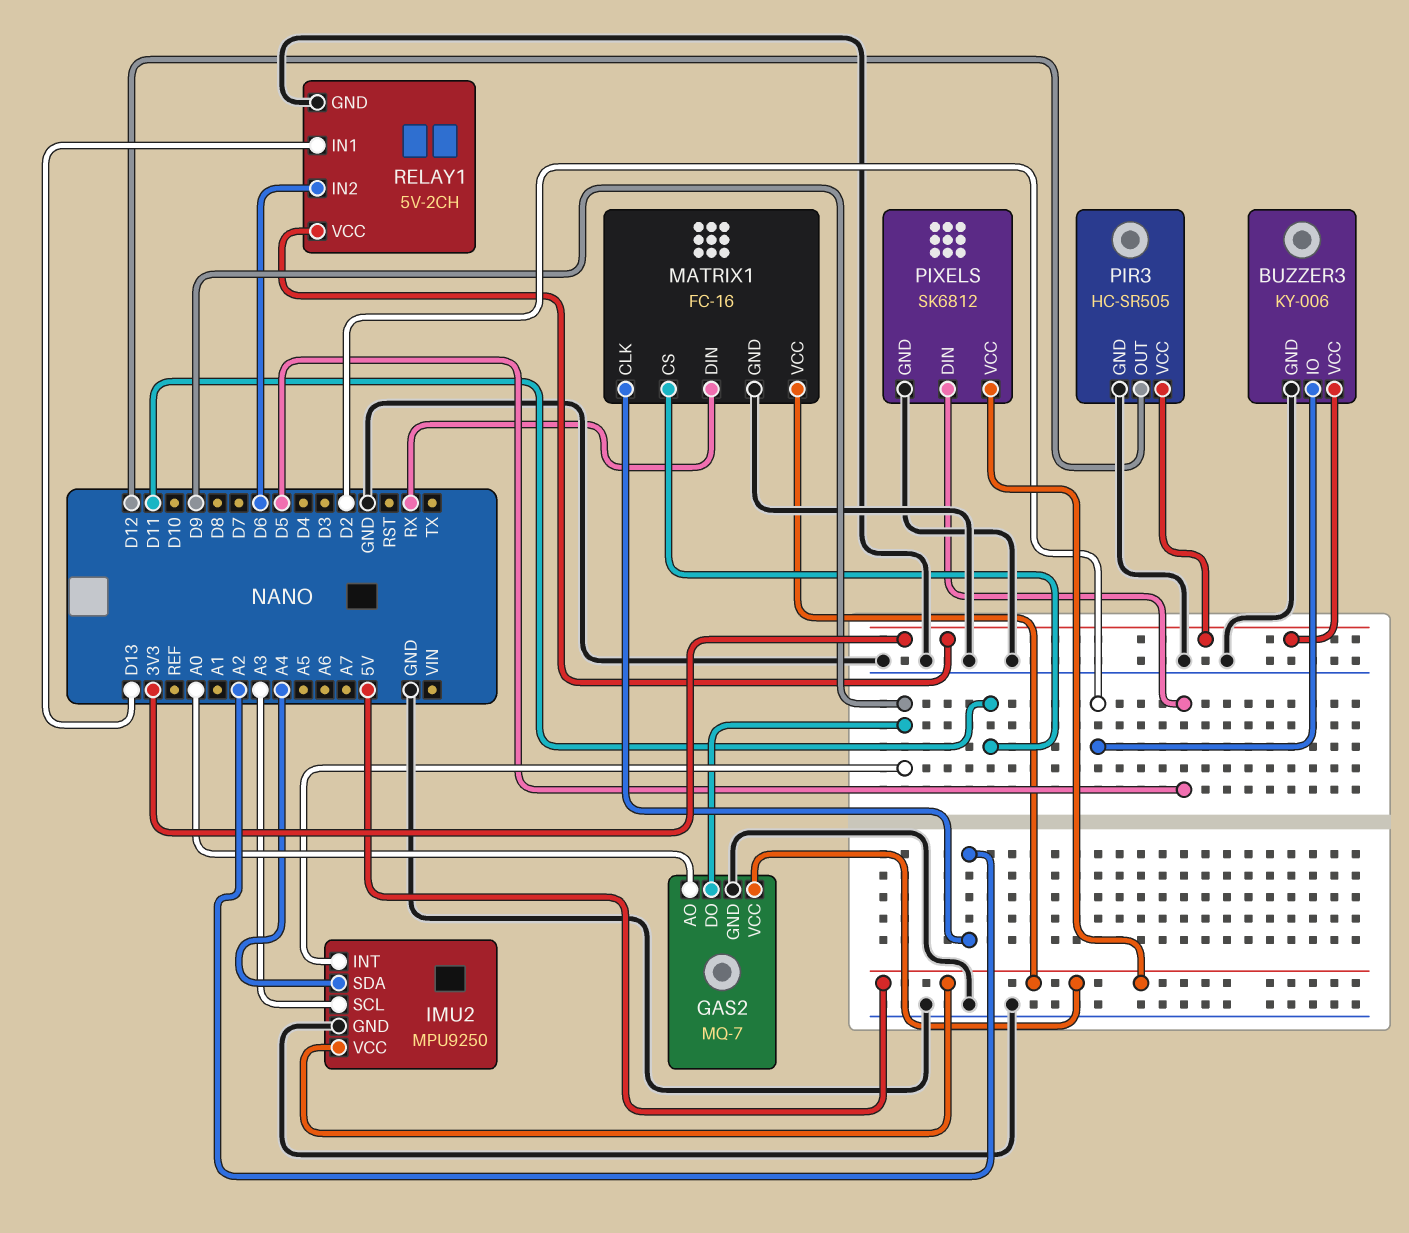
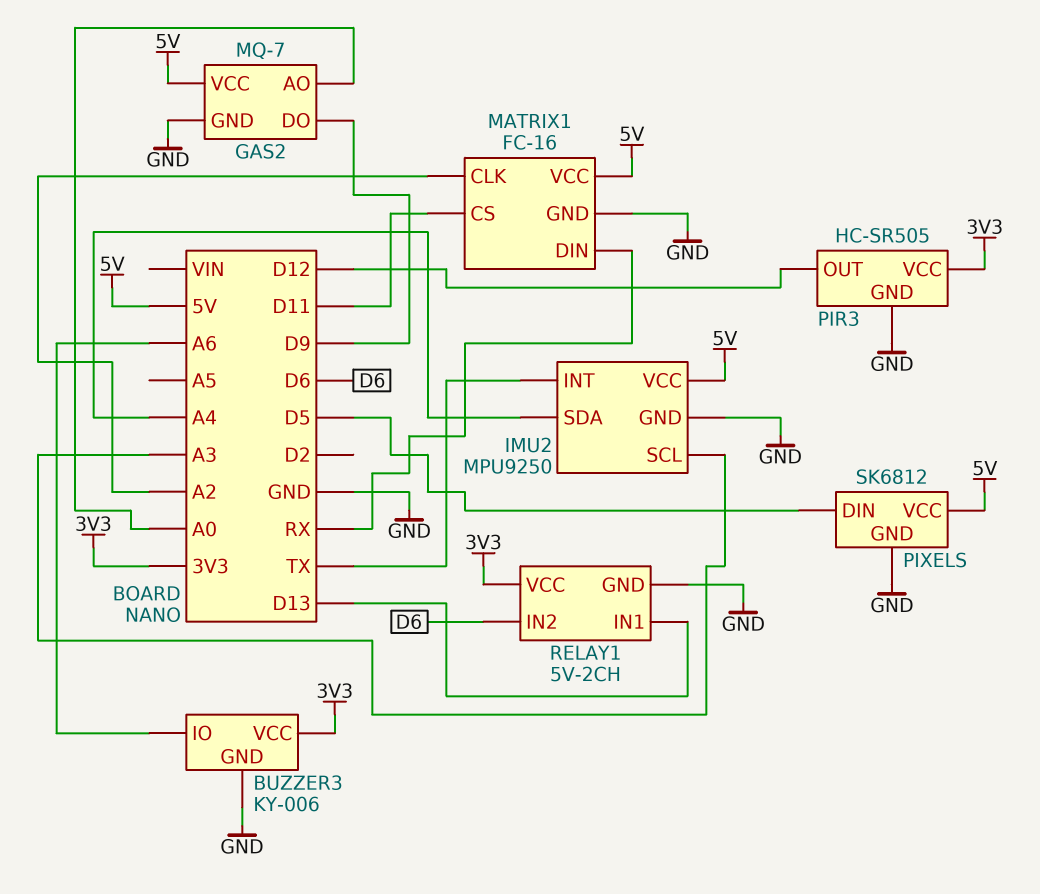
BUZZER3 pin IO: D2 -> A6
IMU2 pin INT: D9 -> TX

